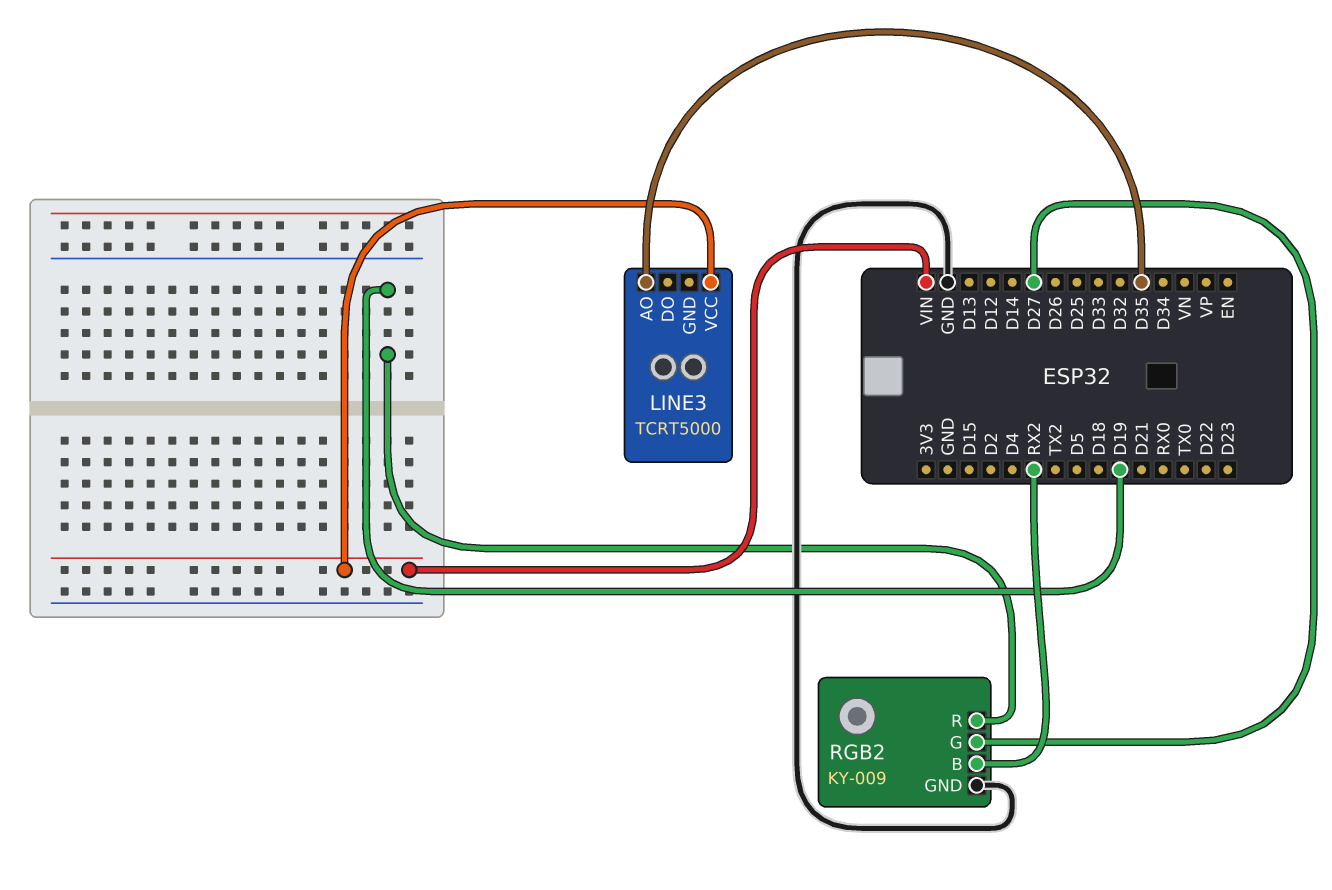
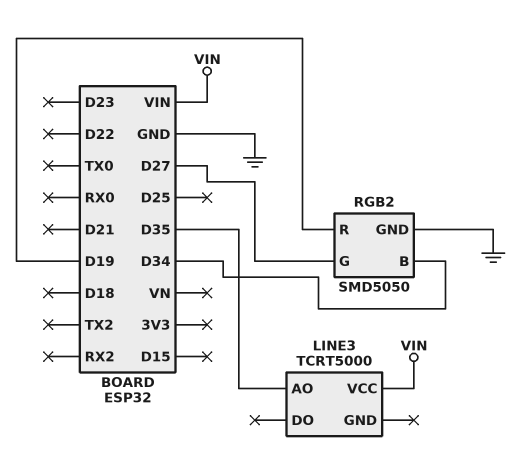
RGB2: KY-009 -> SMD5050
RGB2 pin B: RX2 -> D34

